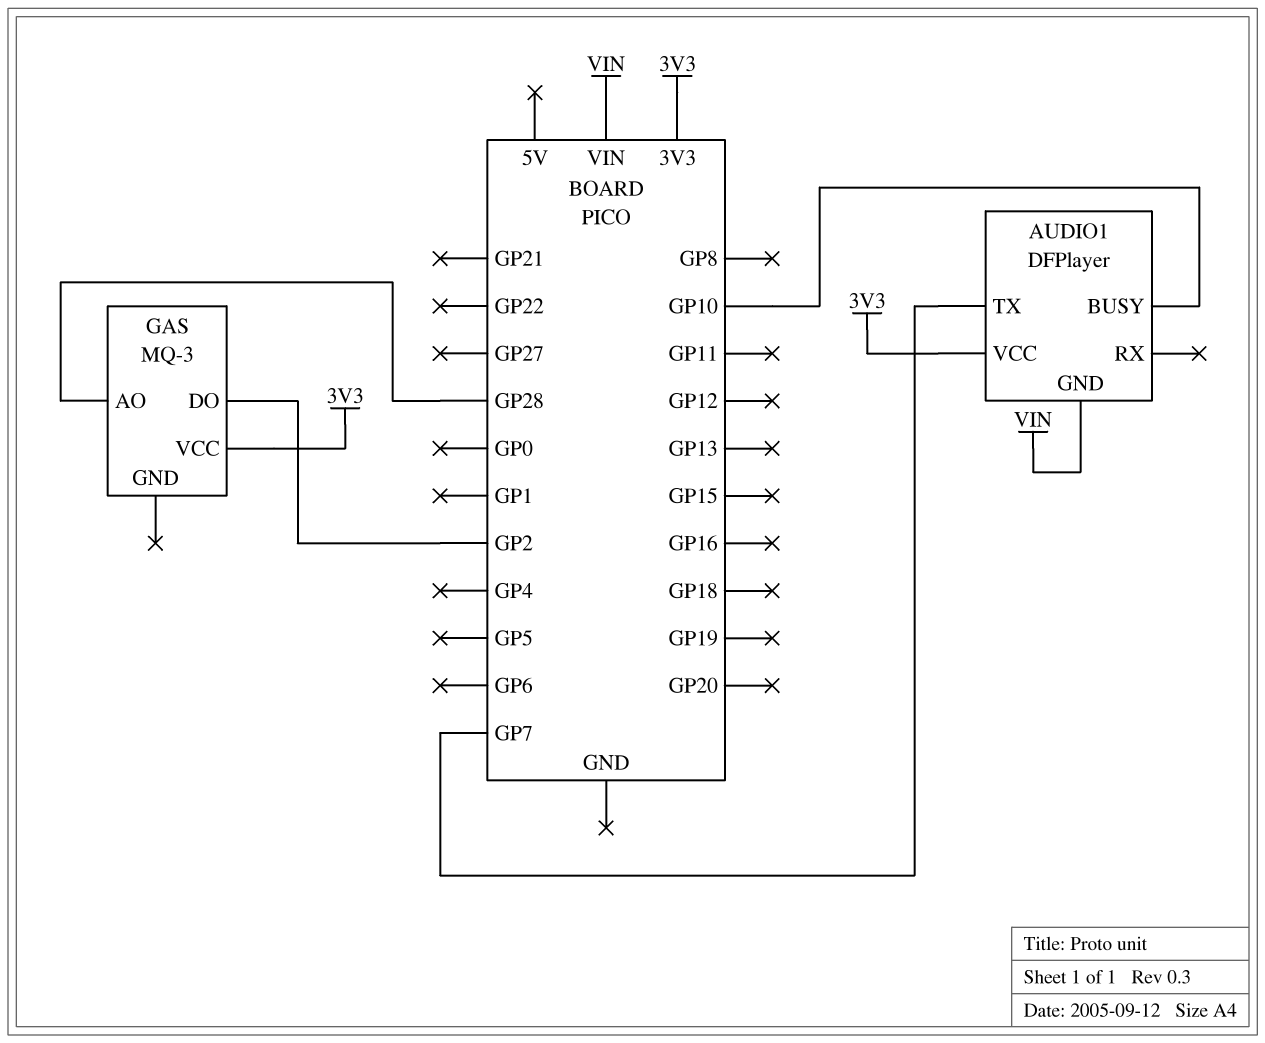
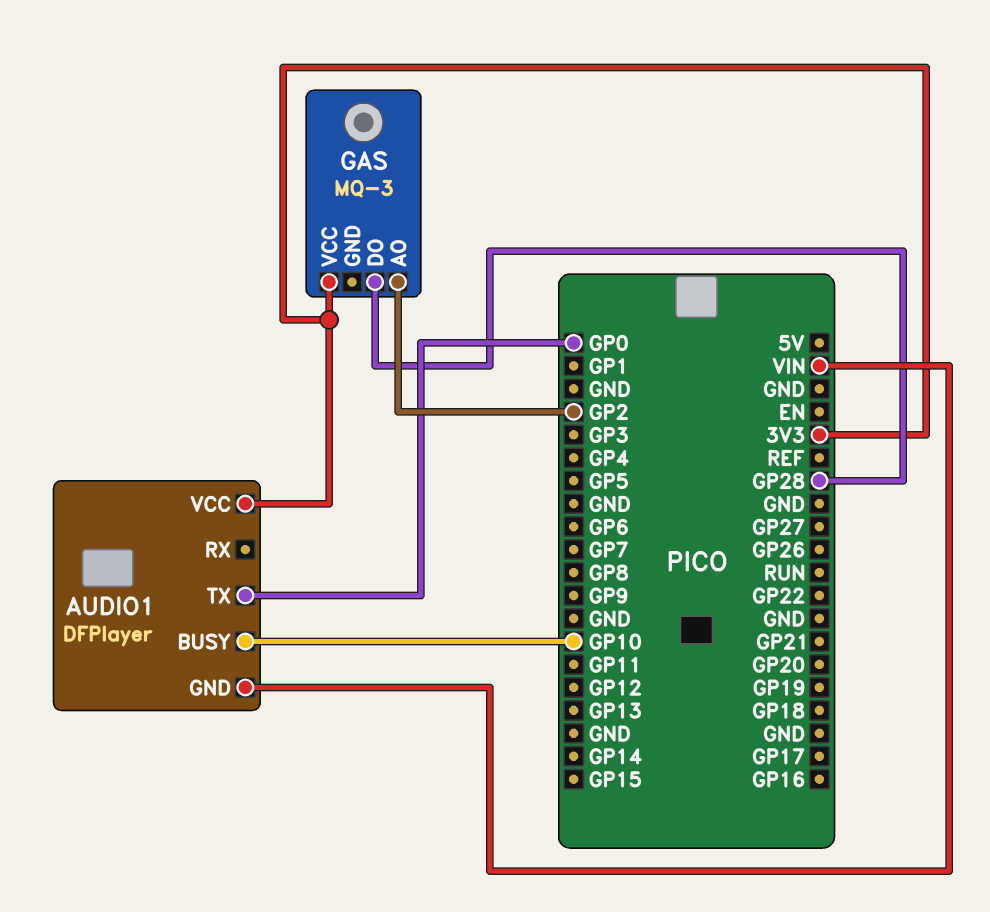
AUDIO1 pin TX: GP7 -> GP0
GAS pin AO: GP28 -> GP2
GAS pin DO: GP2 -> GP28

